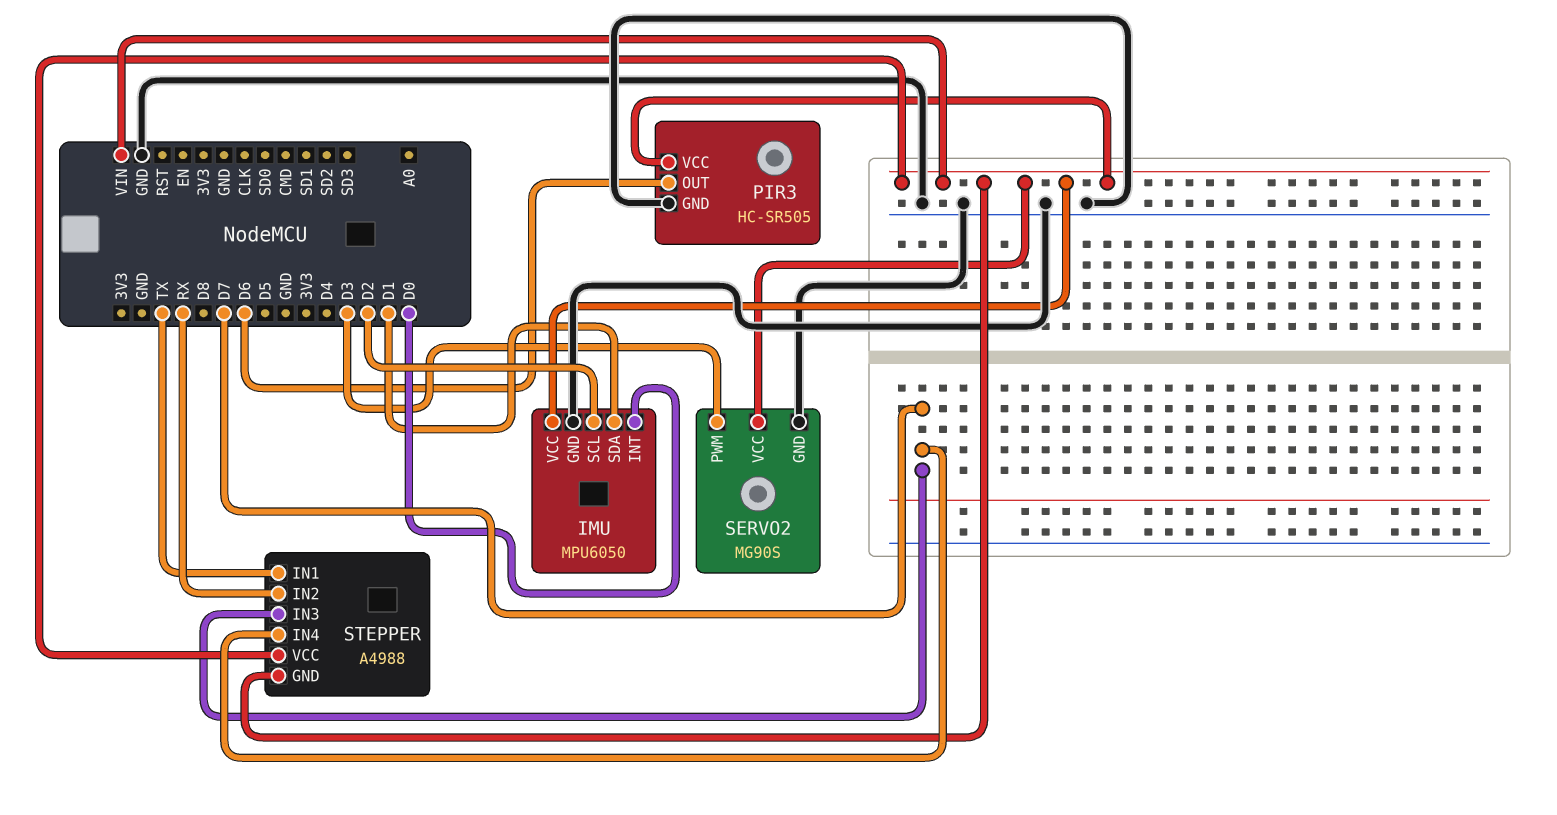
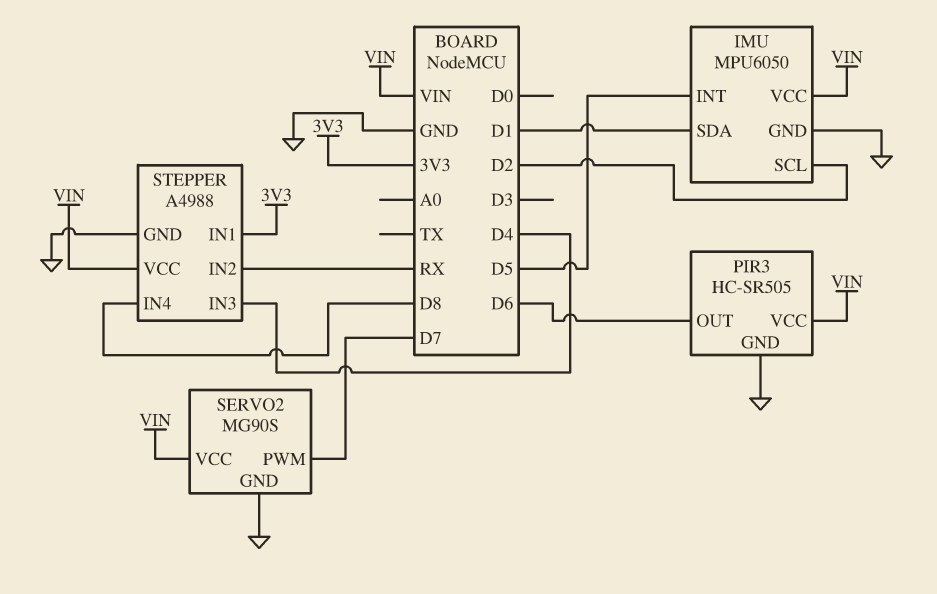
IMU pin INT: D0 -> D5
SERVO2 pin PWM: D3 -> D7
STEPPER pin GND: VIN -> GND
STEPPER pin IN1: TX -> 3V3
STEPPER pin IN3: D7 -> D4
STEPPER pin IN4: D7 -> D8

